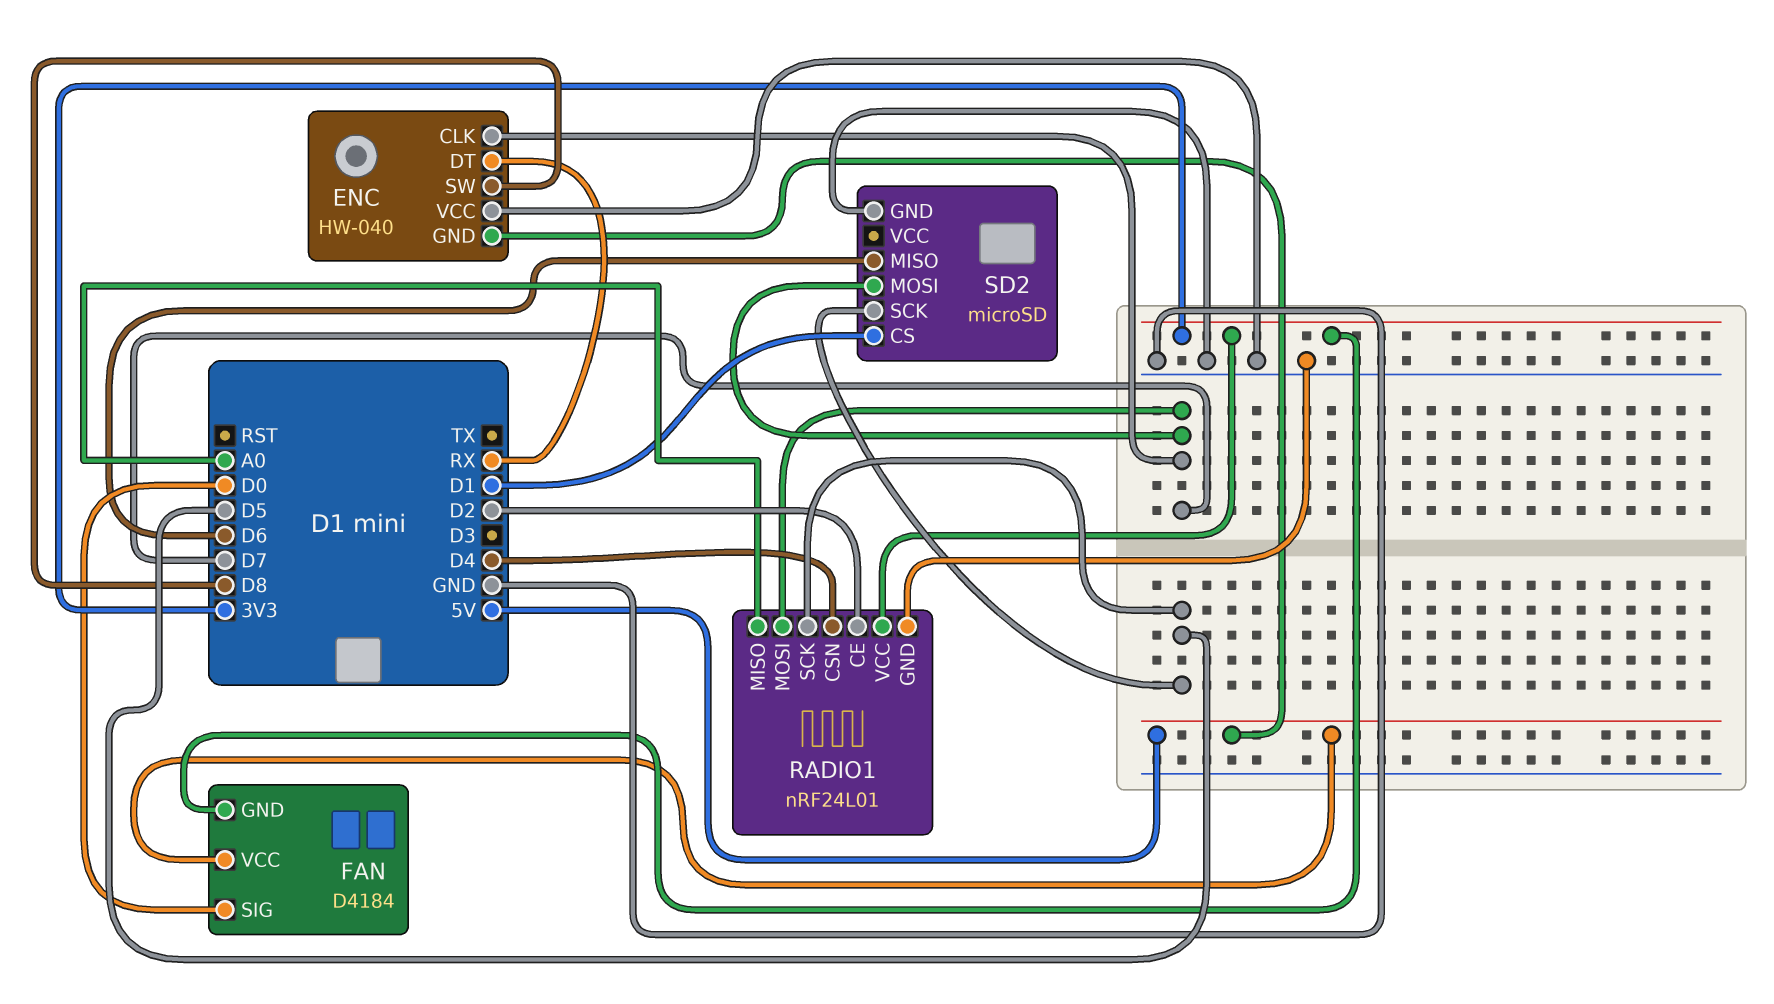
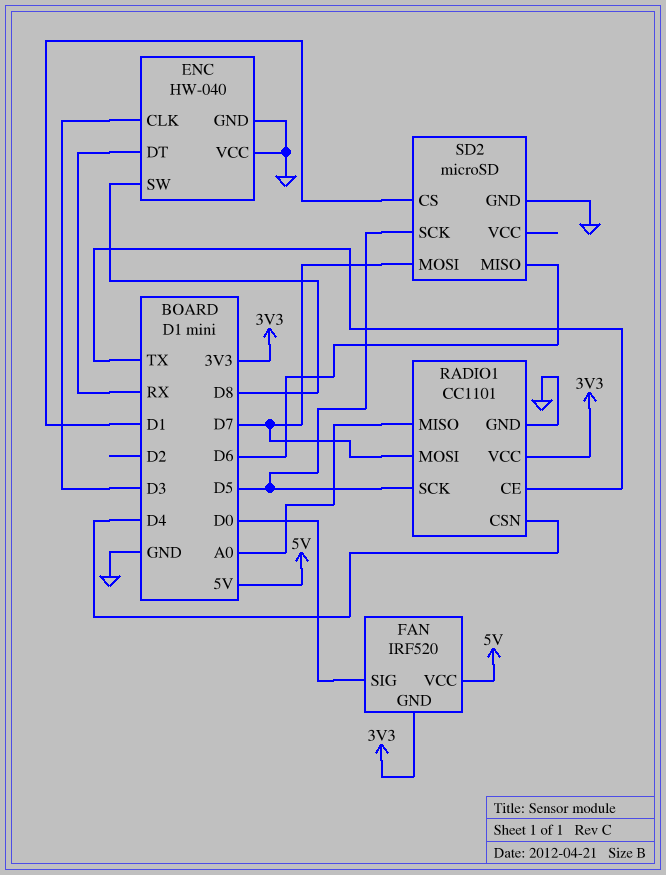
ENC pin CLK: D7 -> D3
ENC pin GND: 5V -> GND
FAN: D4184 -> IRF520
RADIO1: nRF24L01 -> CC1101
RADIO1 pin CE: D2 -> TX

